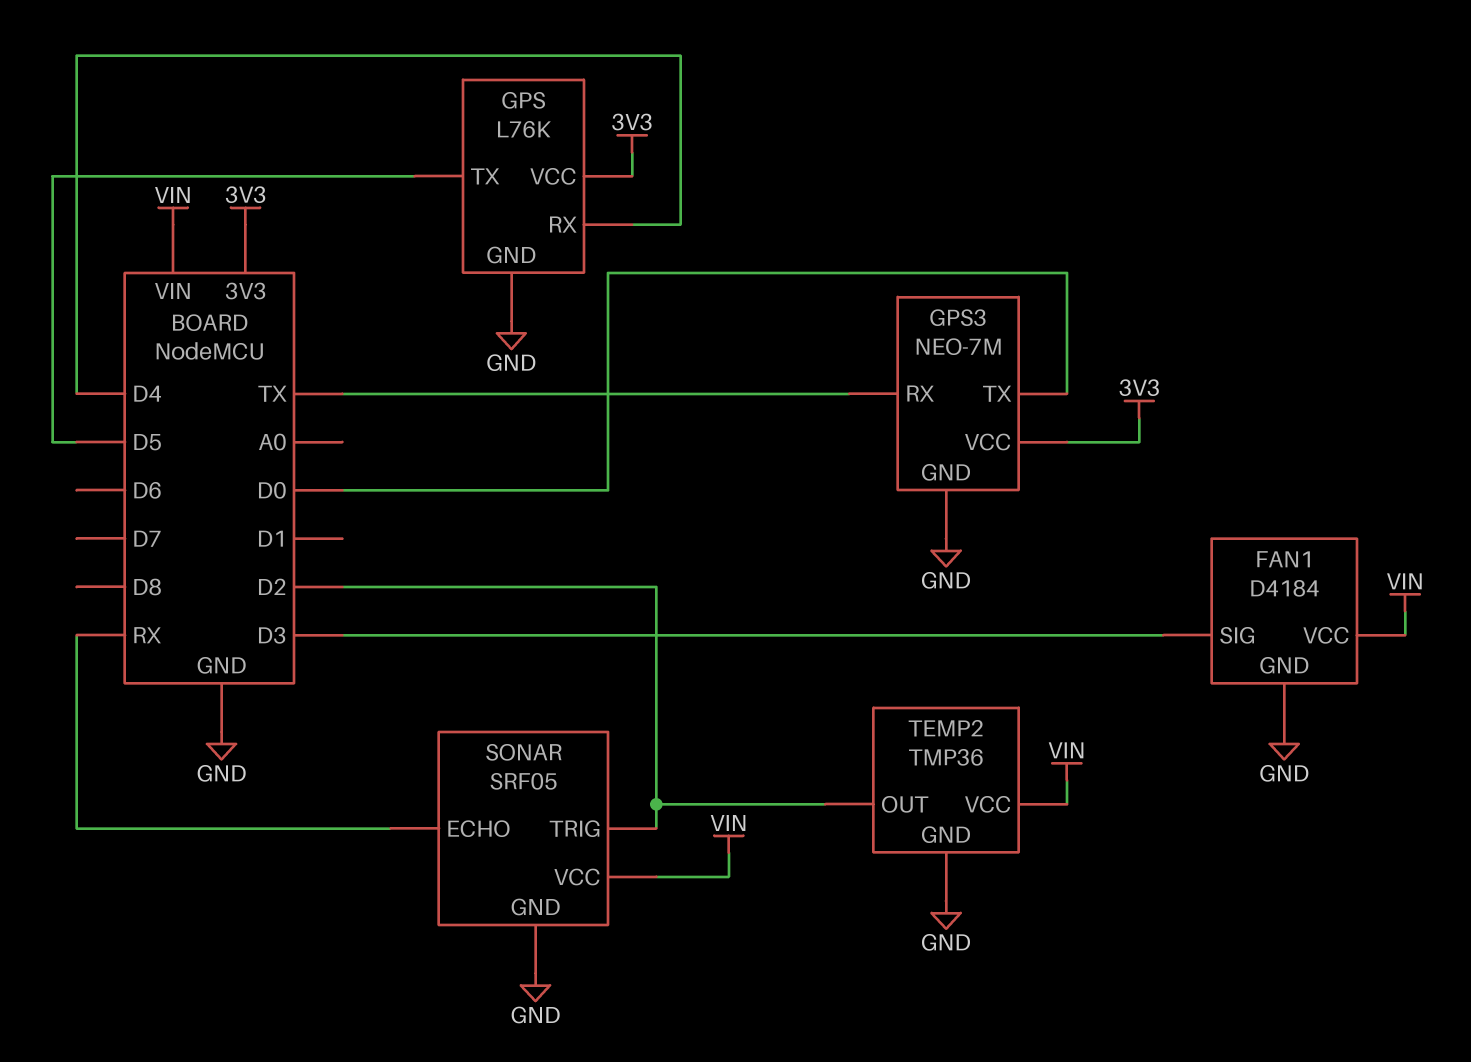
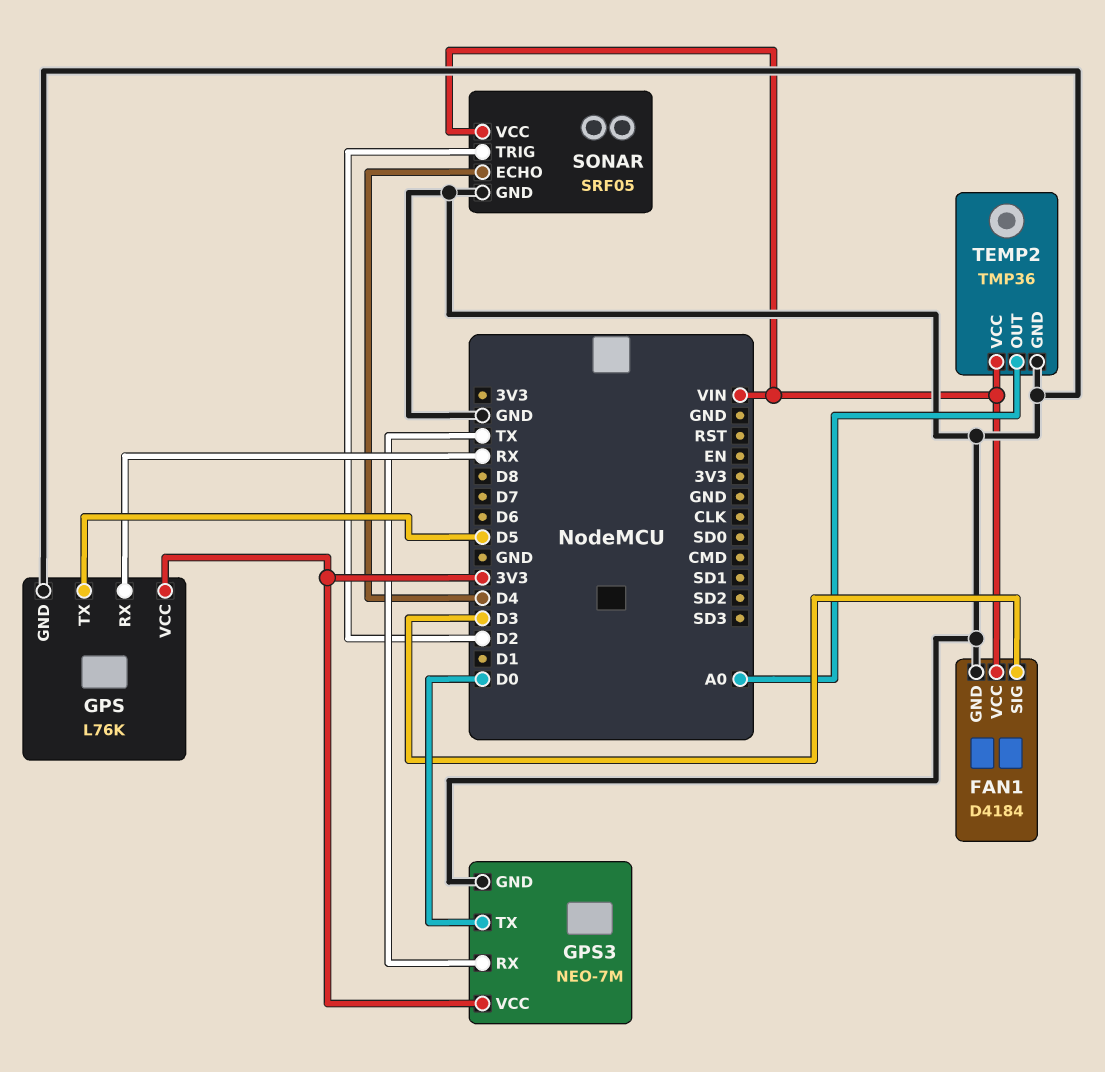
GPS pin RX: D4 -> RX
SONAR pin ECHO: RX -> D4
TEMP2 pin OUT: D2 -> A0

